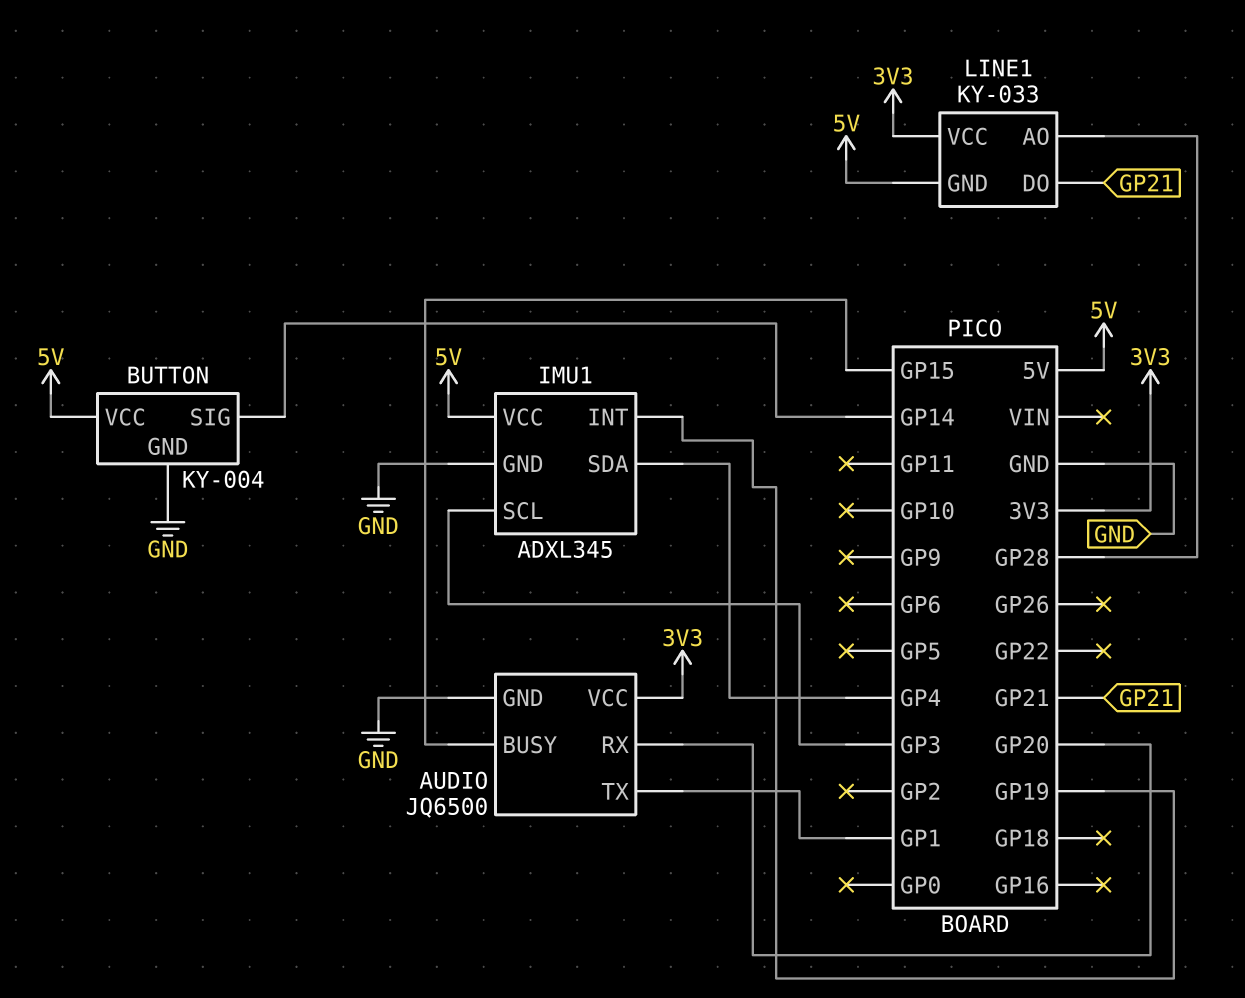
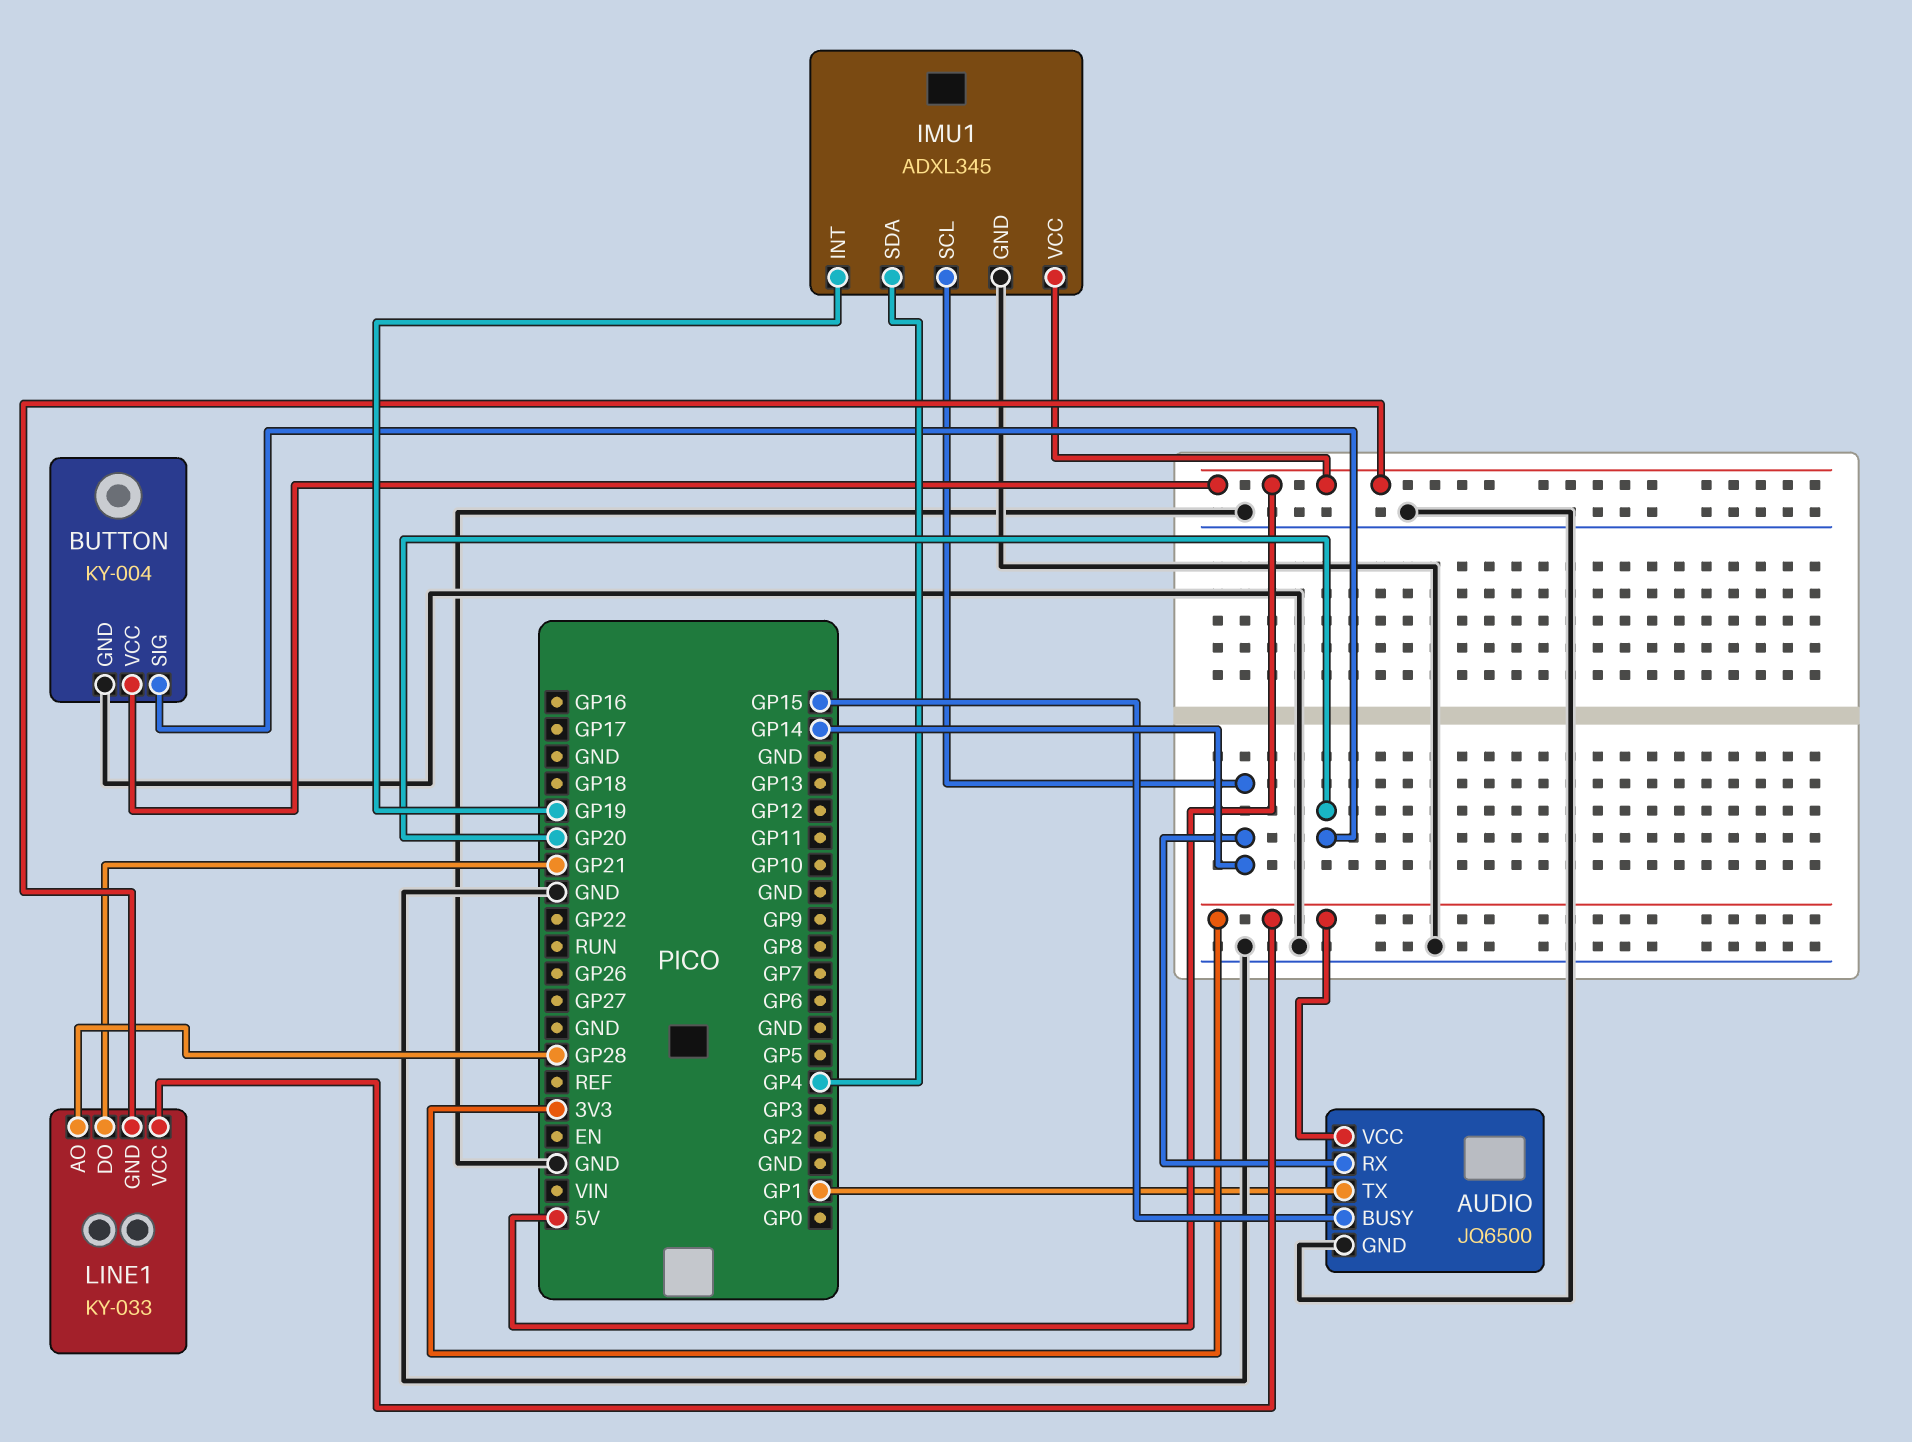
AUDIO pin RX: GP20 -> GP14
BUTTON pin SIG: GP14 -> GP20
IMU1 pin SCL: GP3 -> GP14

